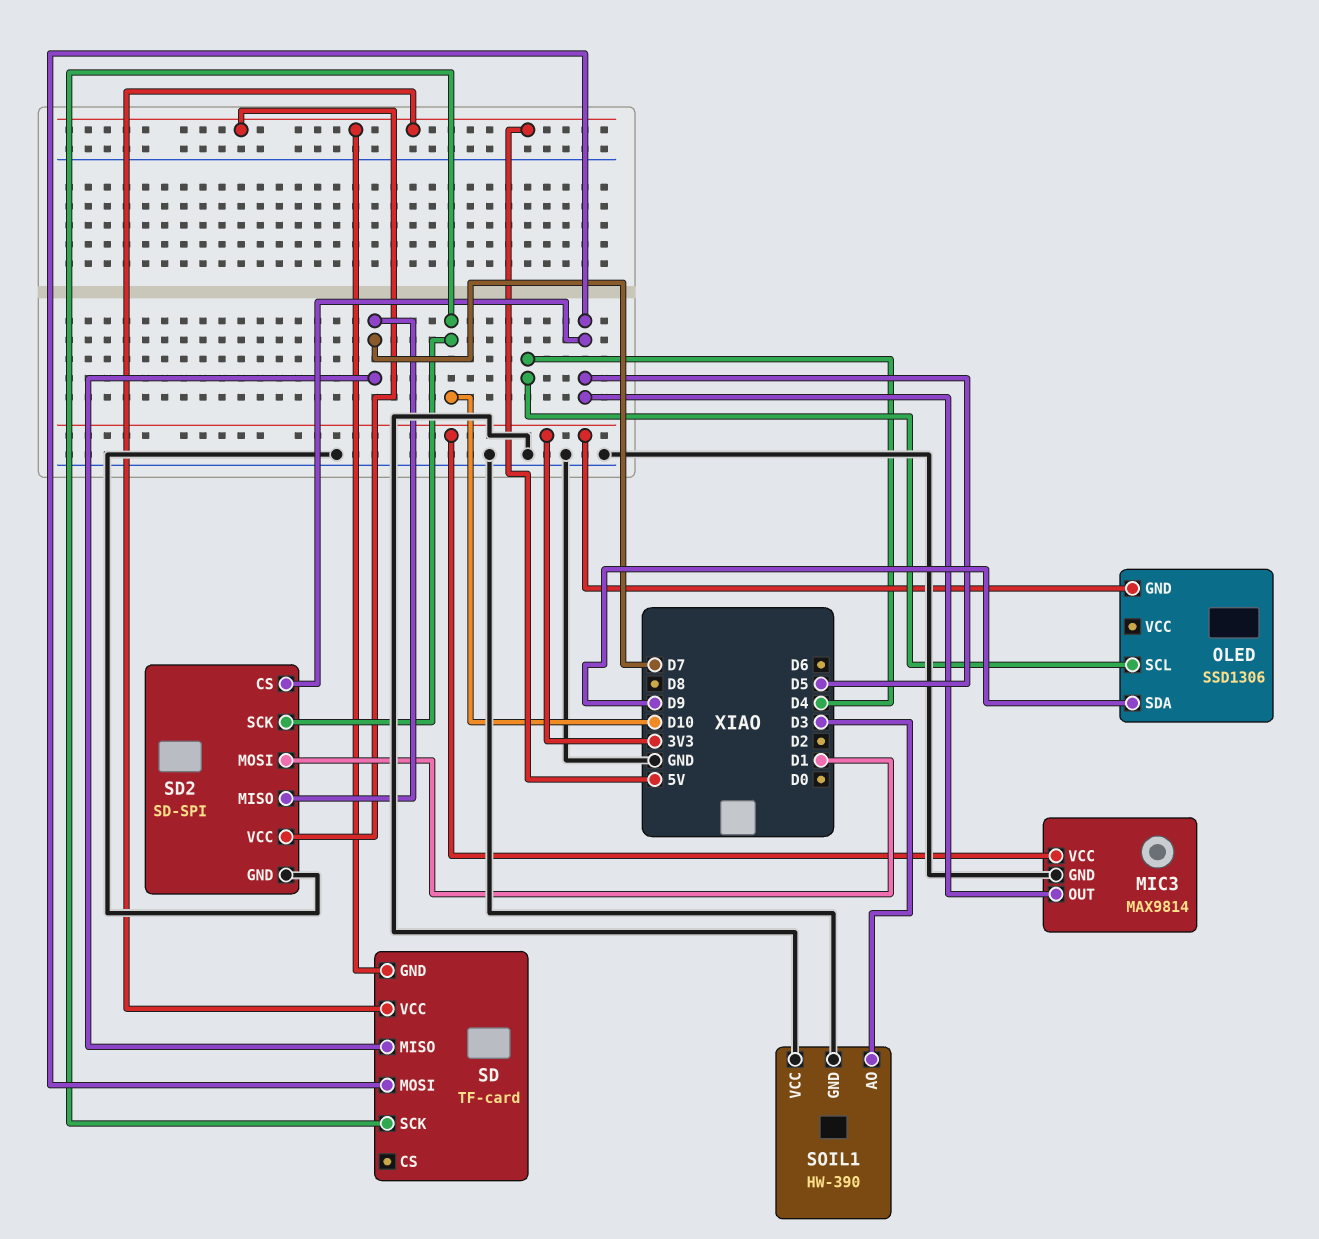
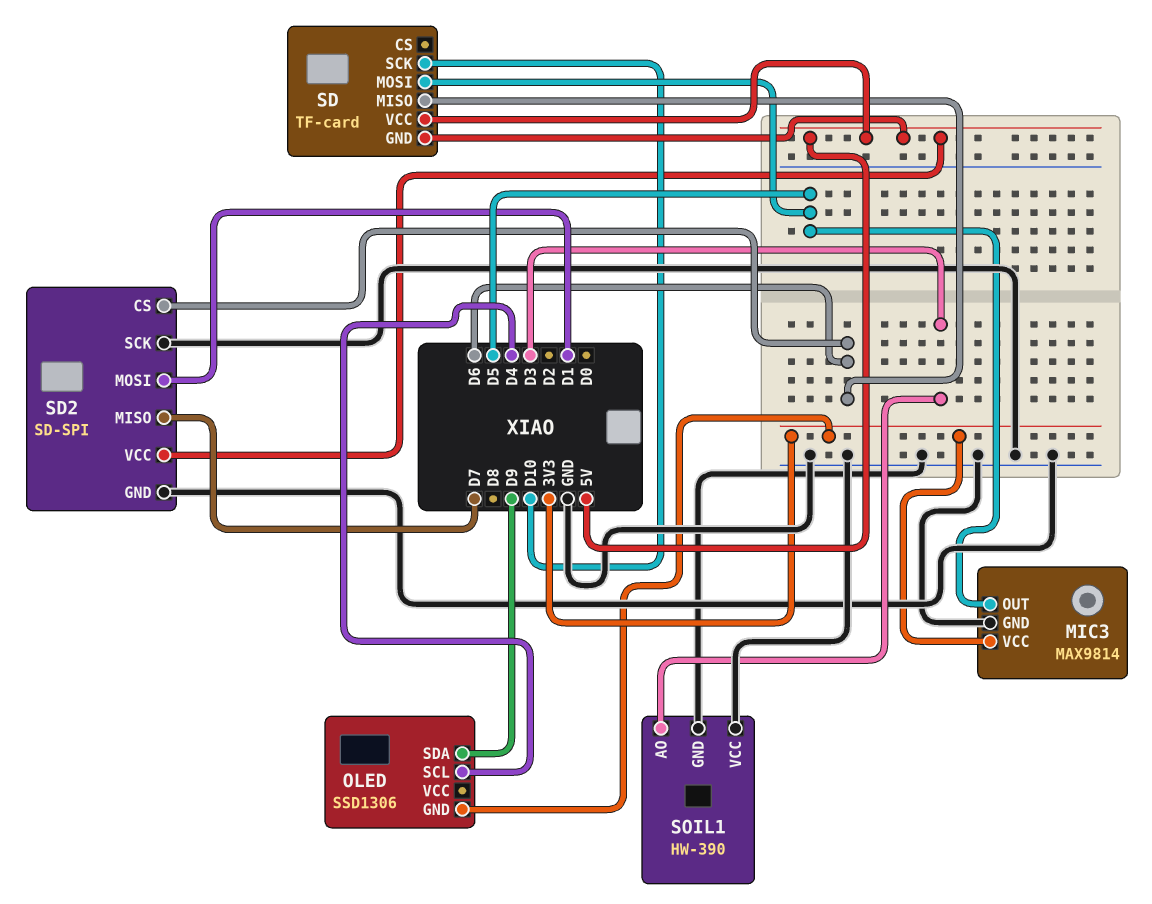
SD pin MISO: D7 -> D6
SD2 pin CS: D5 -> D6
SD2 pin SCK: D10 -> GND

